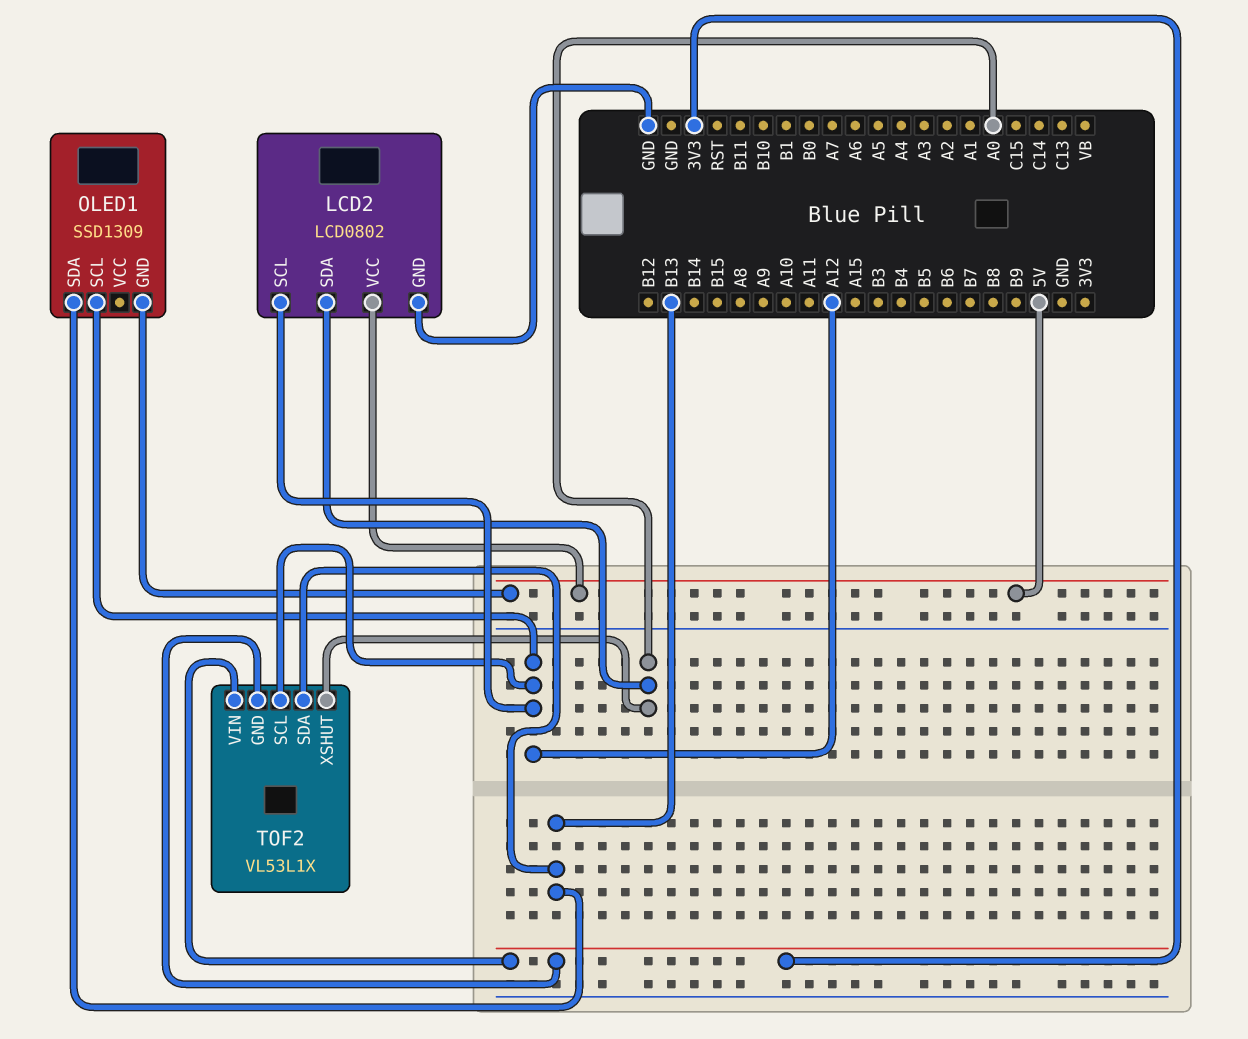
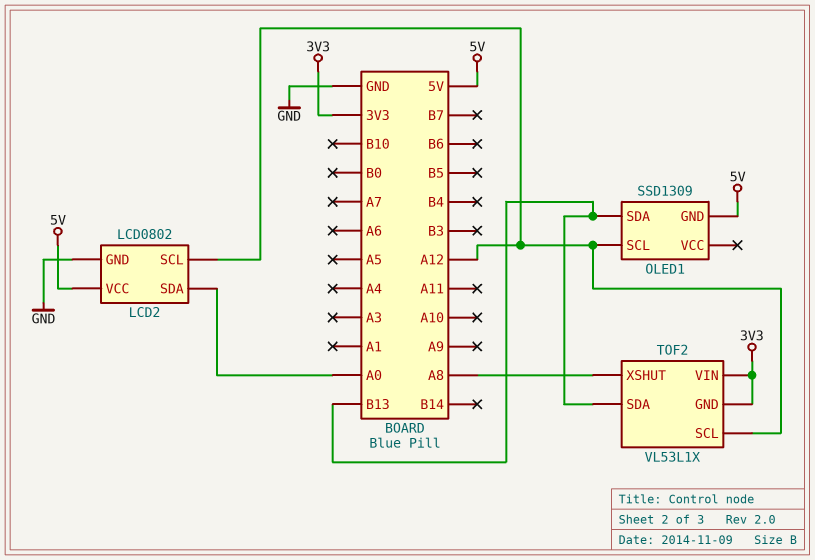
TOF2 pin XSHUT: A0 -> A8

